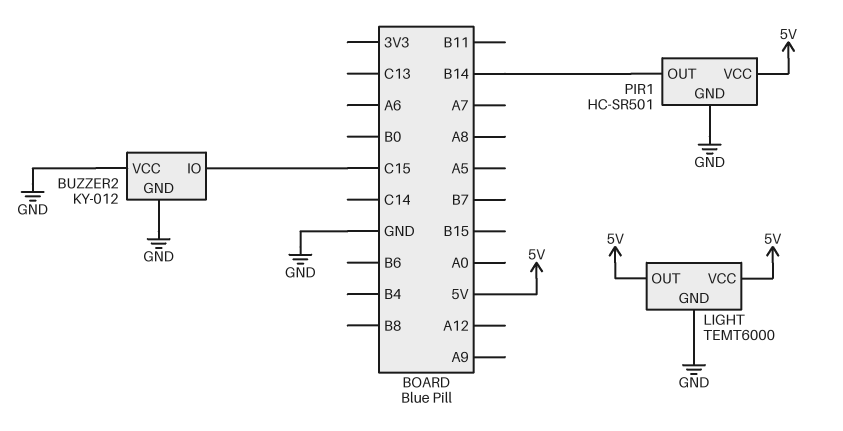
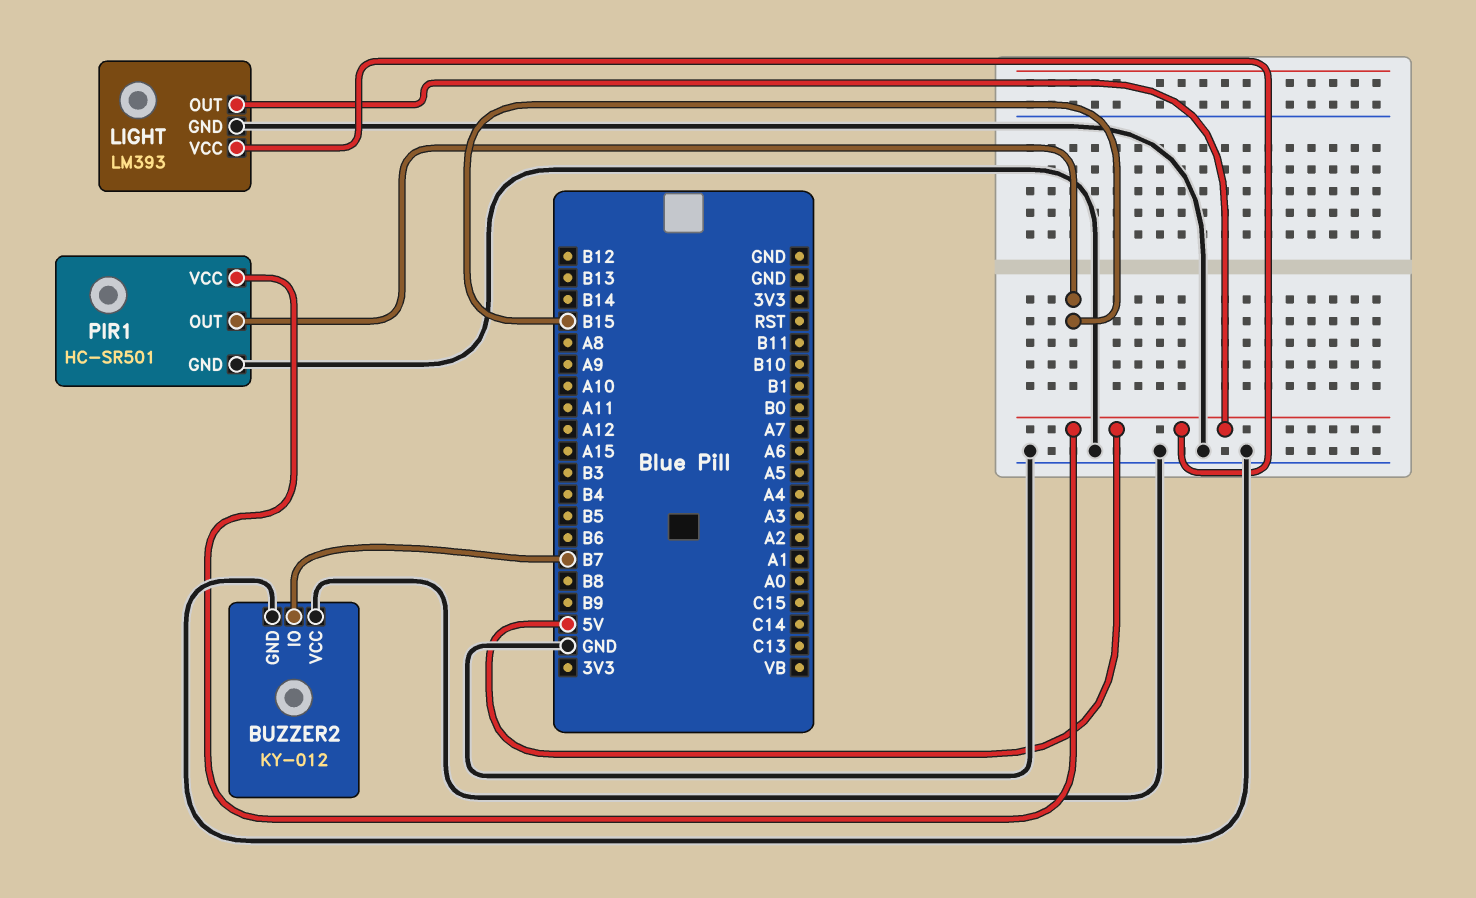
BUZZER2 pin IO: C15 -> B7
LIGHT: TEMT6000 -> LM393
PIR1 pin OUT: B14 -> B15

